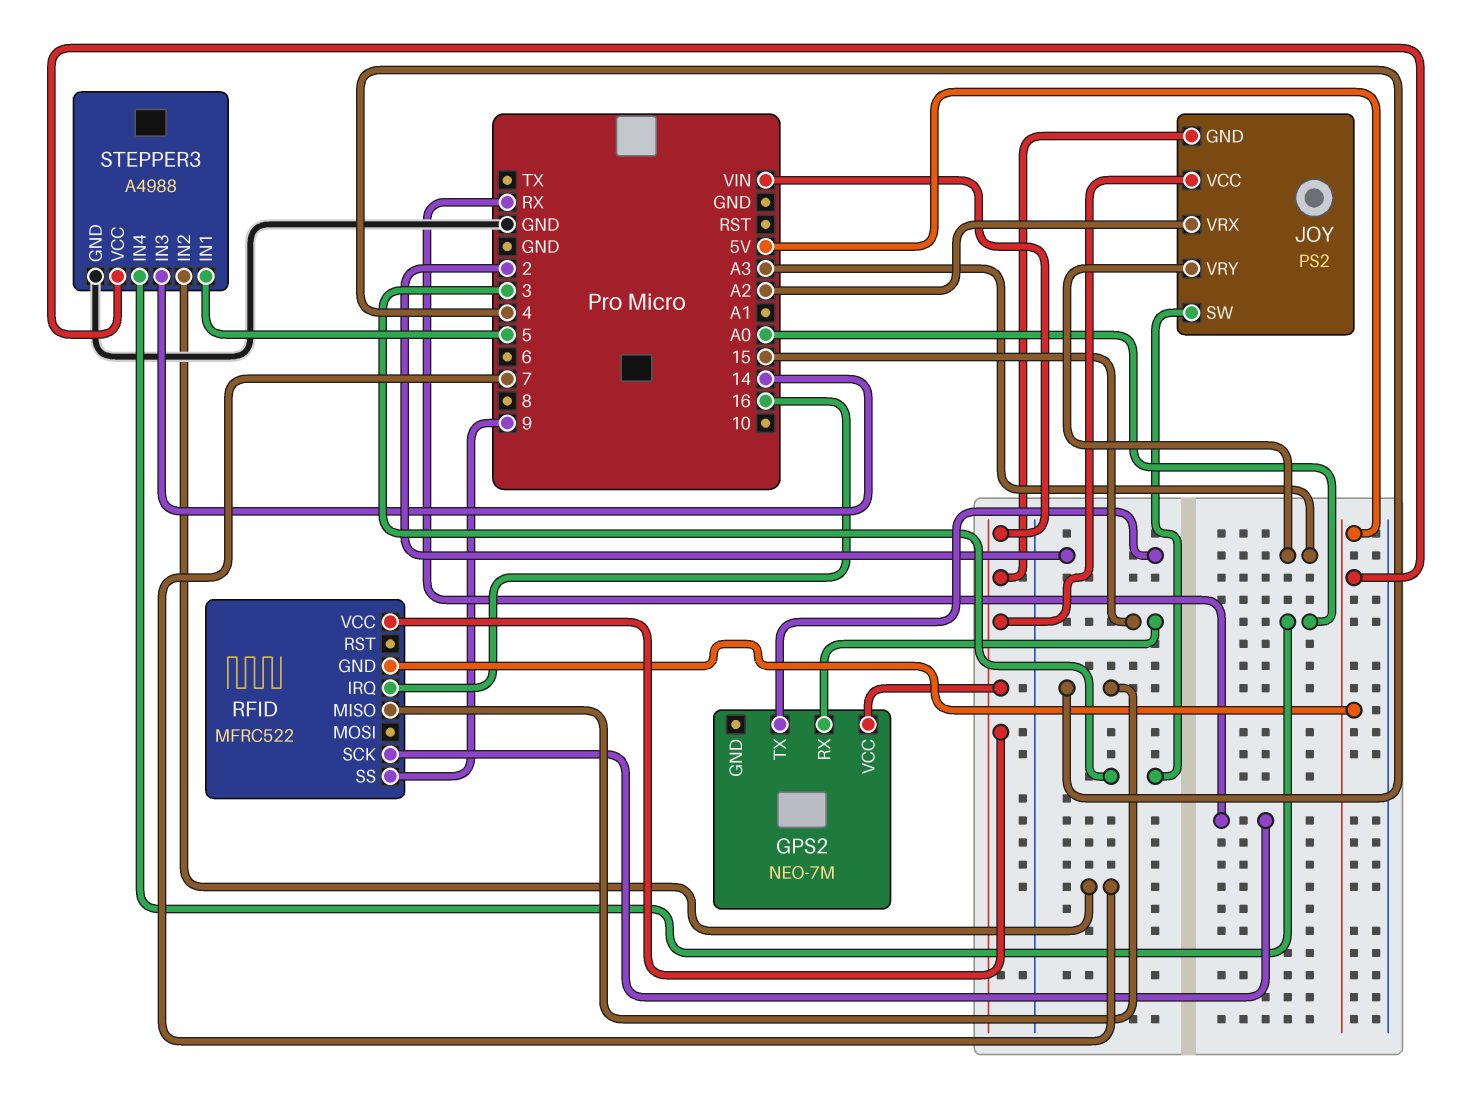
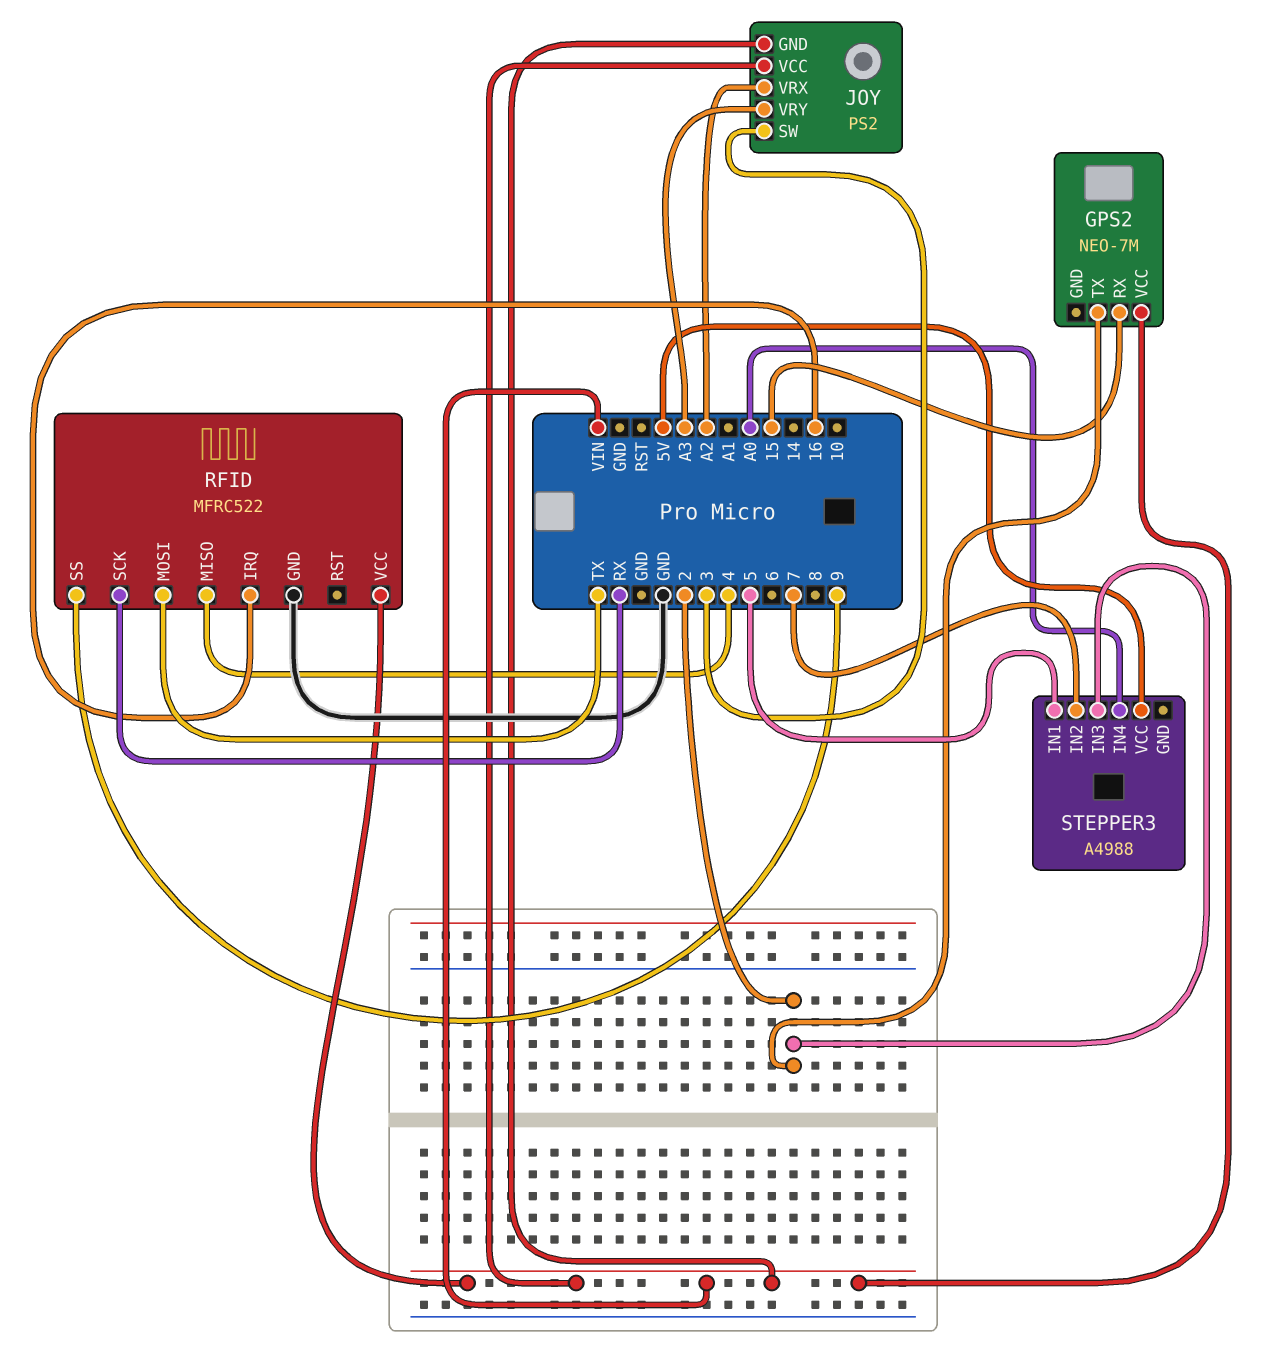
RFID pin GND: 5V -> GND
RFID pin MOSI: none -> TX
STEPPER3 pin GND: GND -> none
STEPPER3 pin IN3: 14 -> 2

